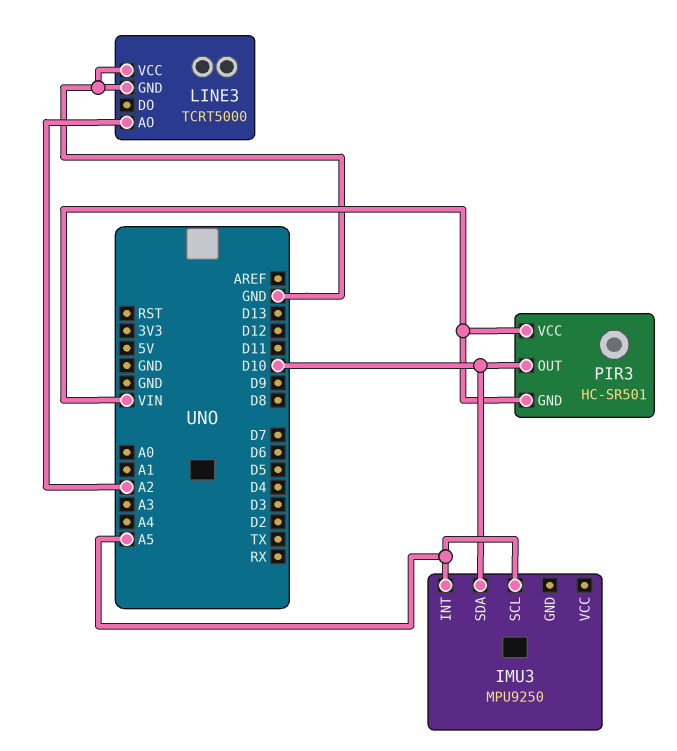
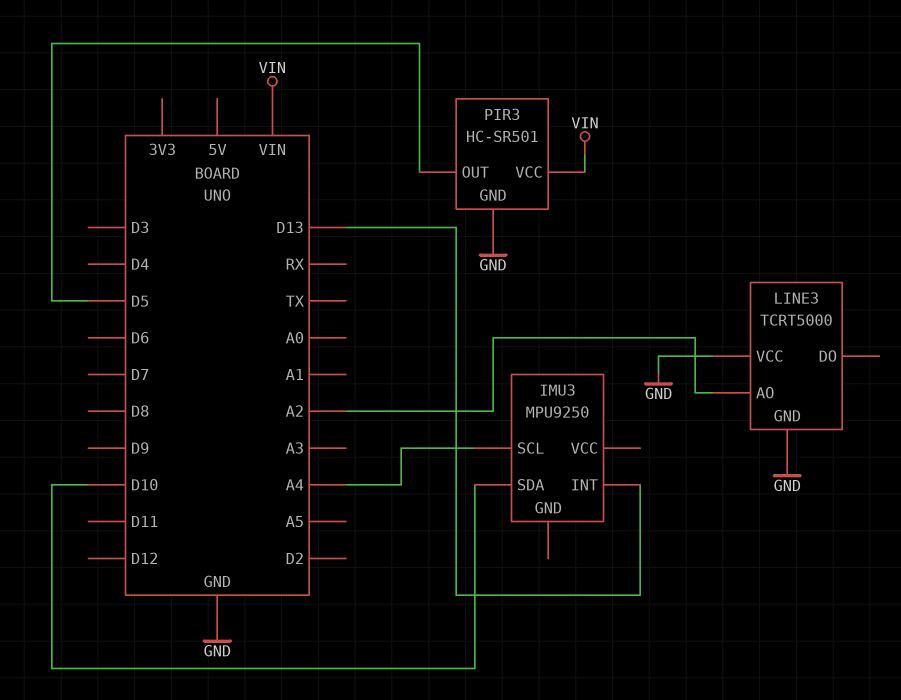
IMU3 pin INT: A5 -> D13
IMU3 pin SCL: A5 -> A4
PIR3 pin GND: VIN -> GND
PIR3 pin OUT: D10 -> D5

